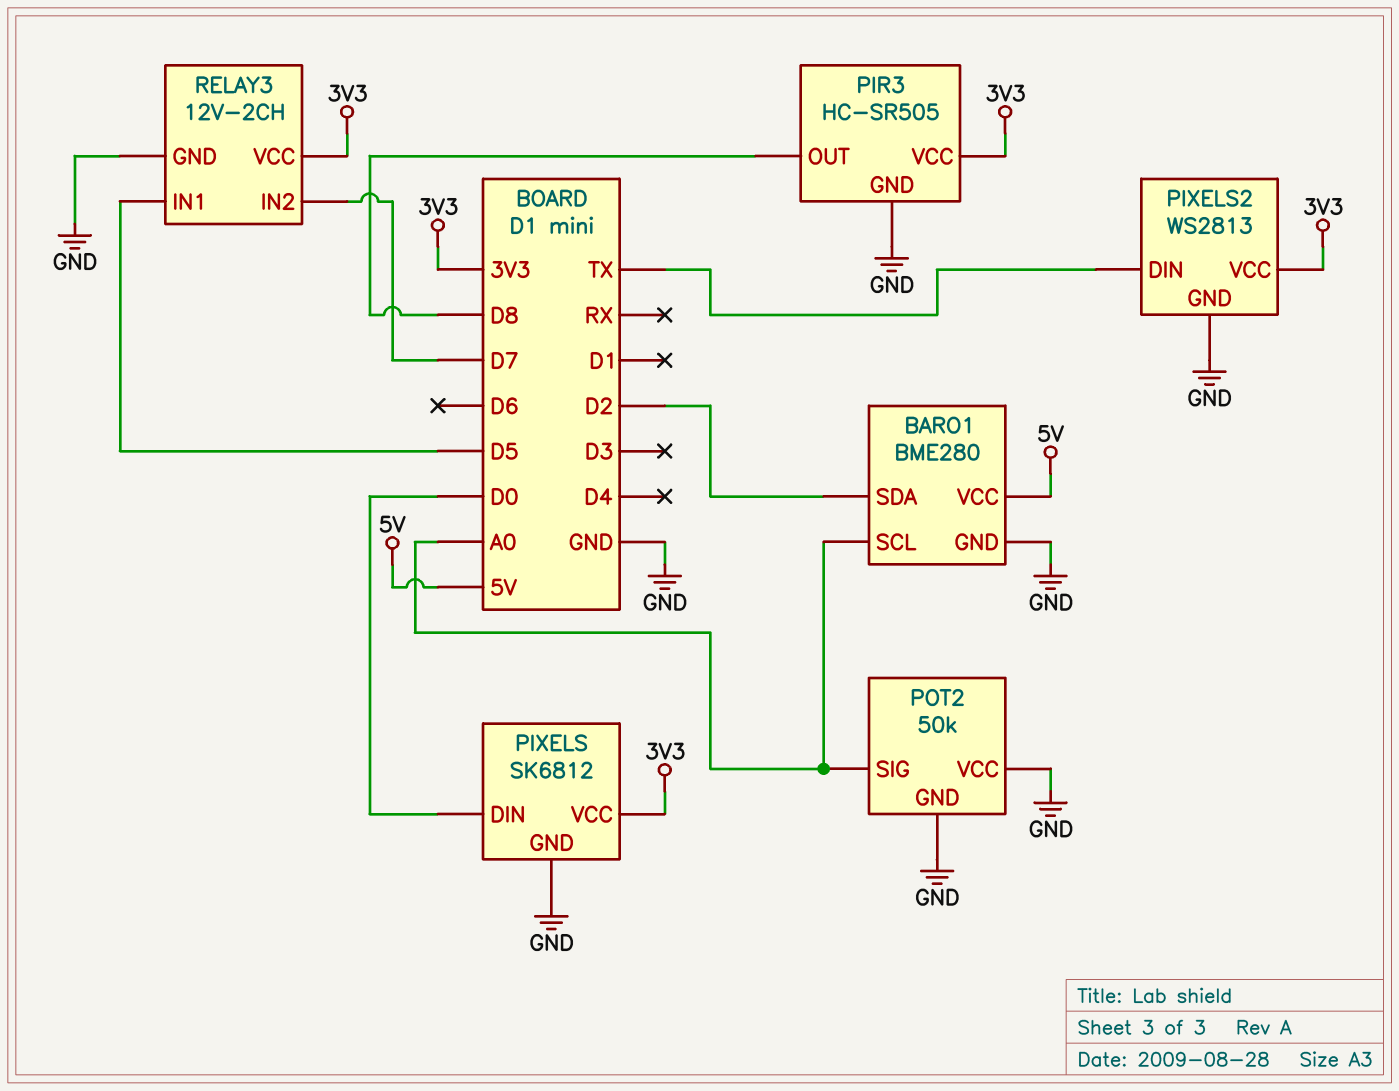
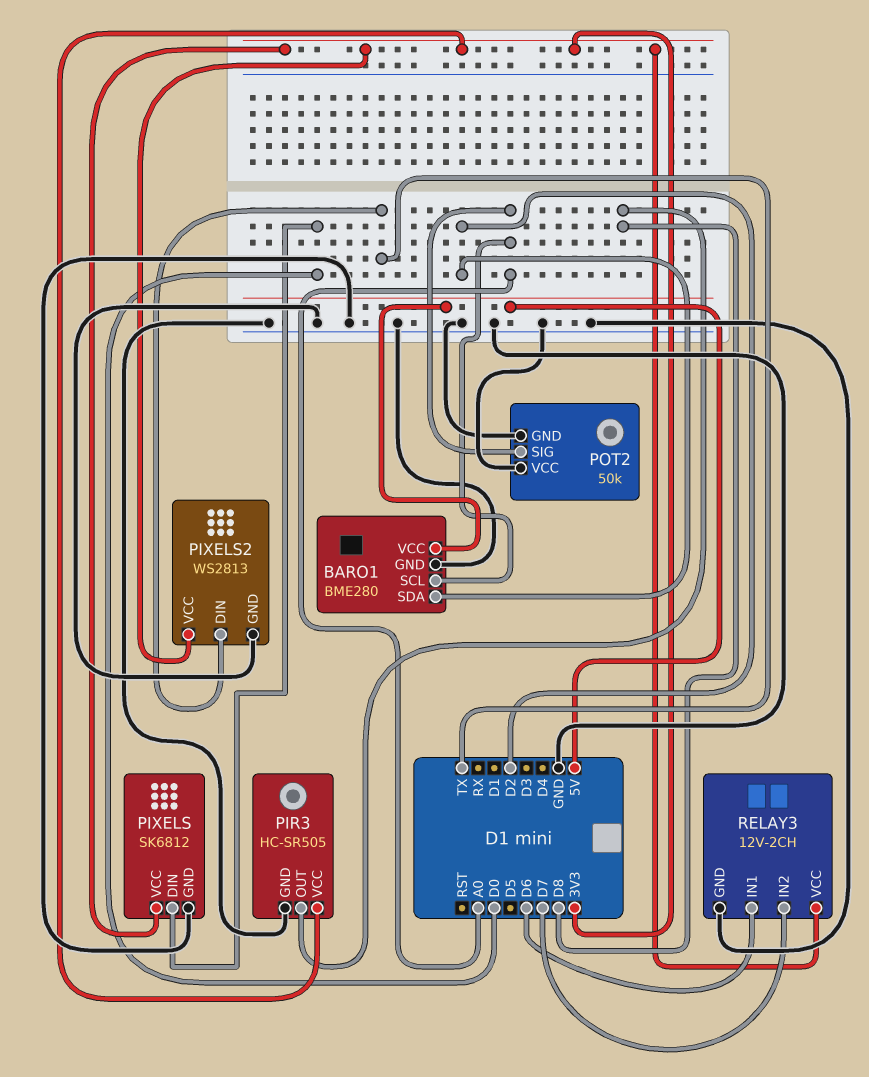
RELAY3 pin IN1: D5 -> D6

